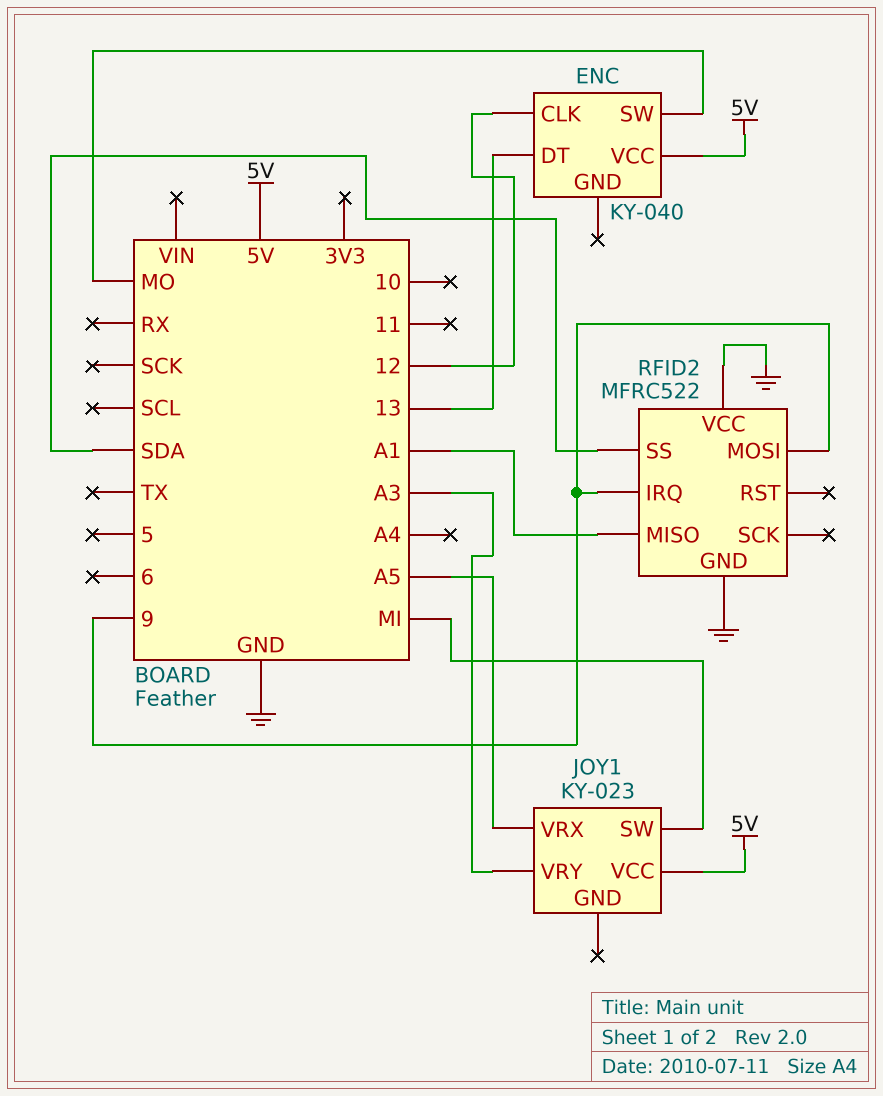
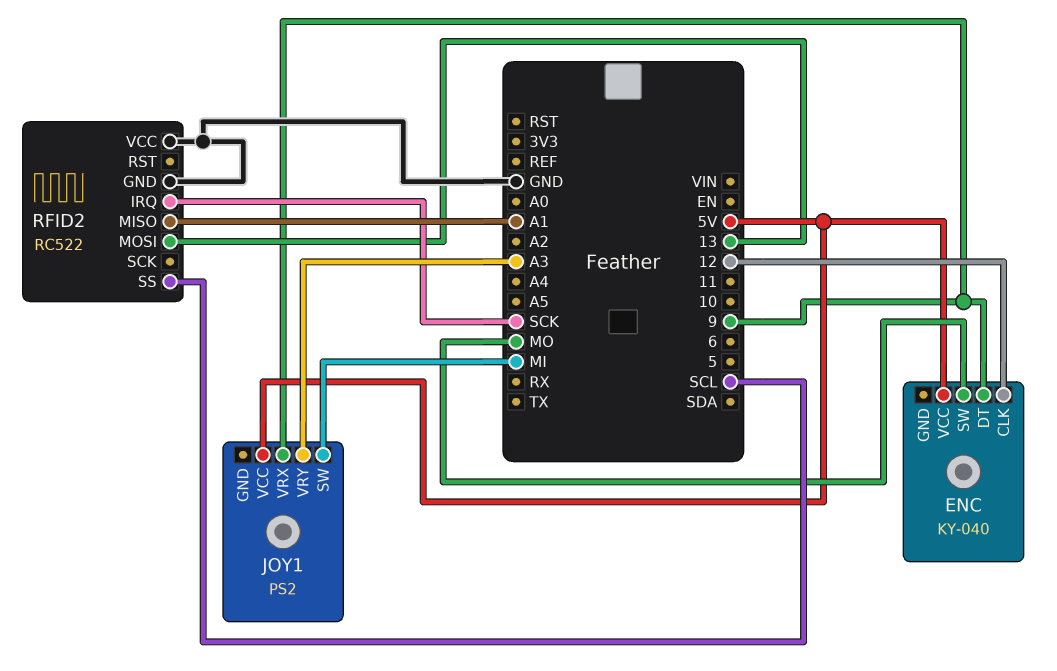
ENC pin DT: 13 -> 9
JOY1: KY-023 -> PS2
JOY1 pin VRX: A5 -> 9
RFID2: MFRC522 -> RC522
RFID2 pin IRQ: 9 -> SCK
RFID2 pin MOSI: 9 -> 13
RFID2 pin SS: SDA -> SCL

